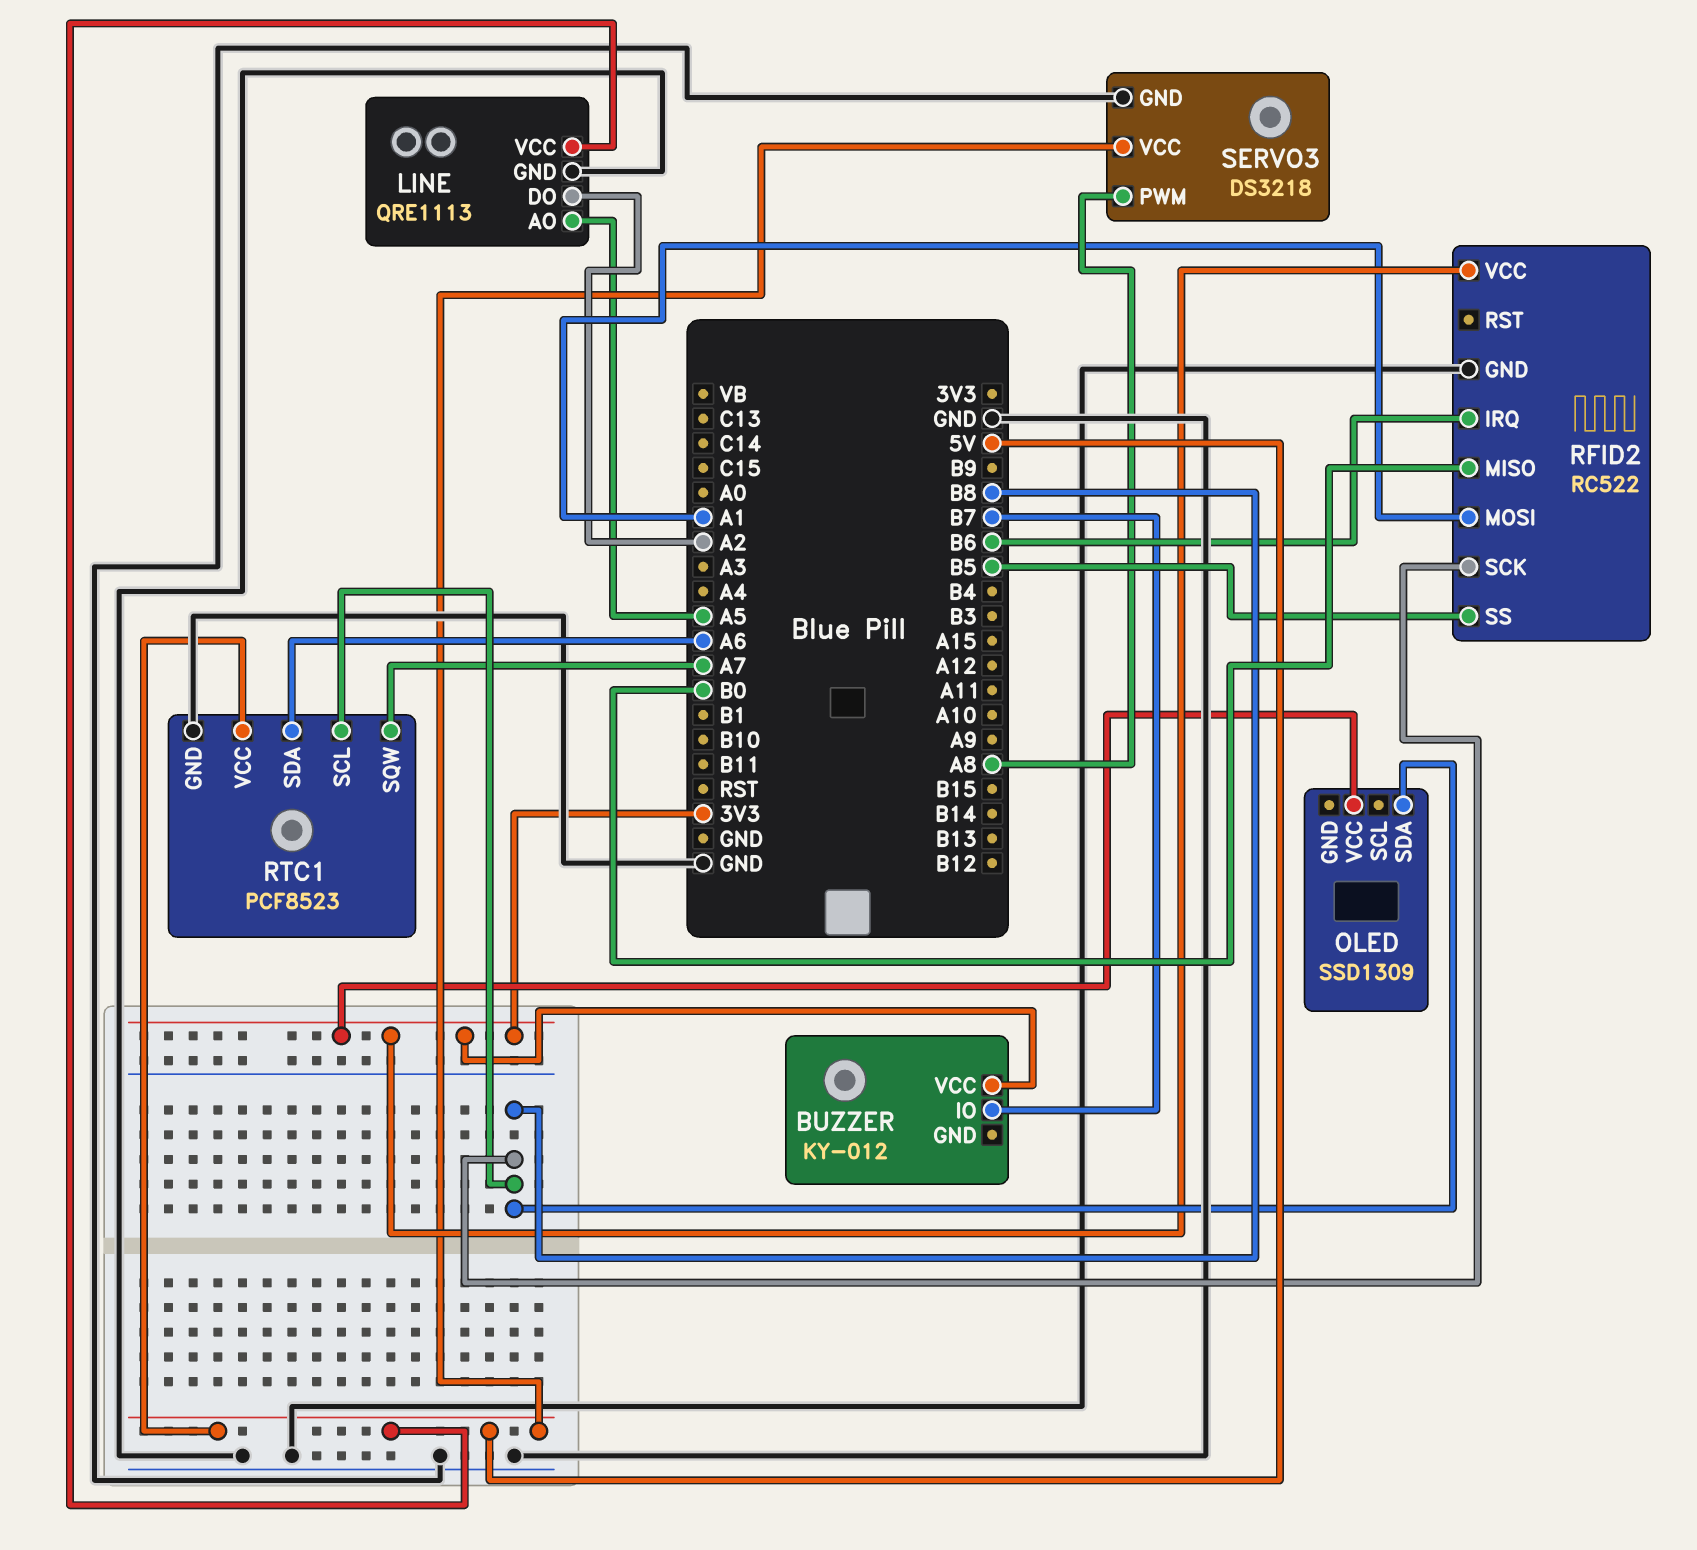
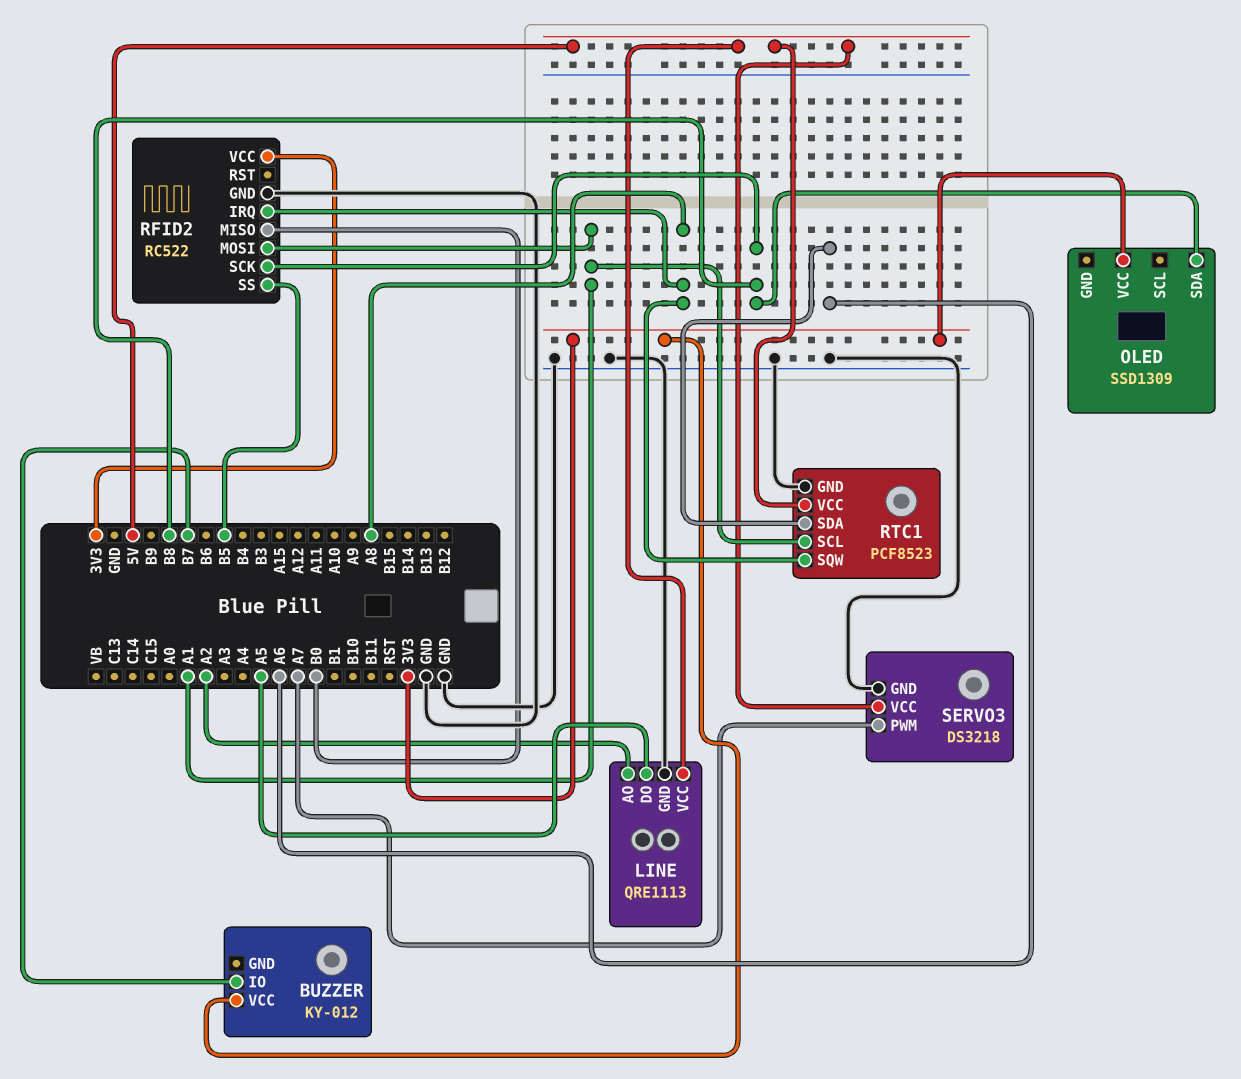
LINE pin AO: A5 -> A2
LINE pin DO: A2 -> A5
RFID2 pin IRQ: B6 -> A8
RTC1 pin SCL: B8 -> A1
RTC1 pin SQW: A7 -> A8
SERVO3 pin PWM: A8 -> A7

